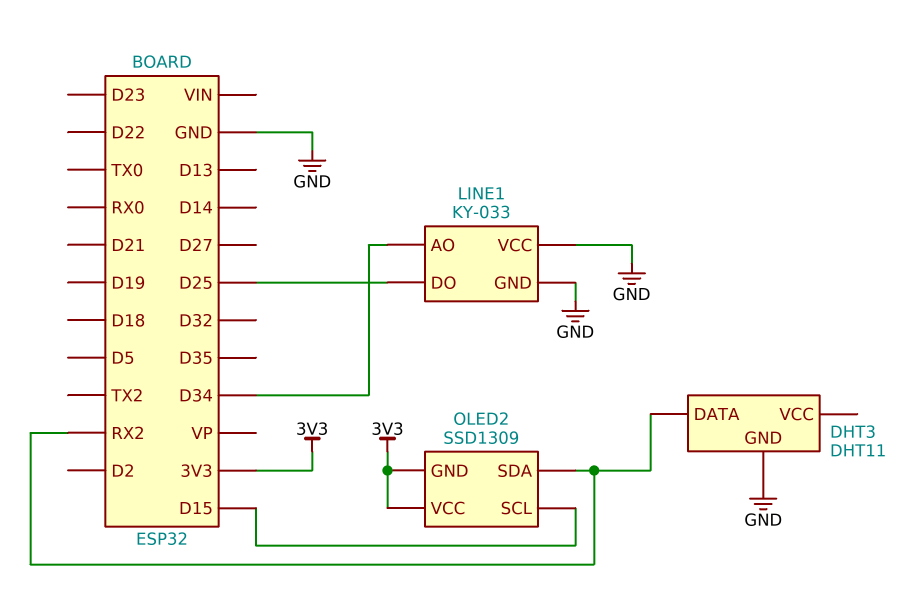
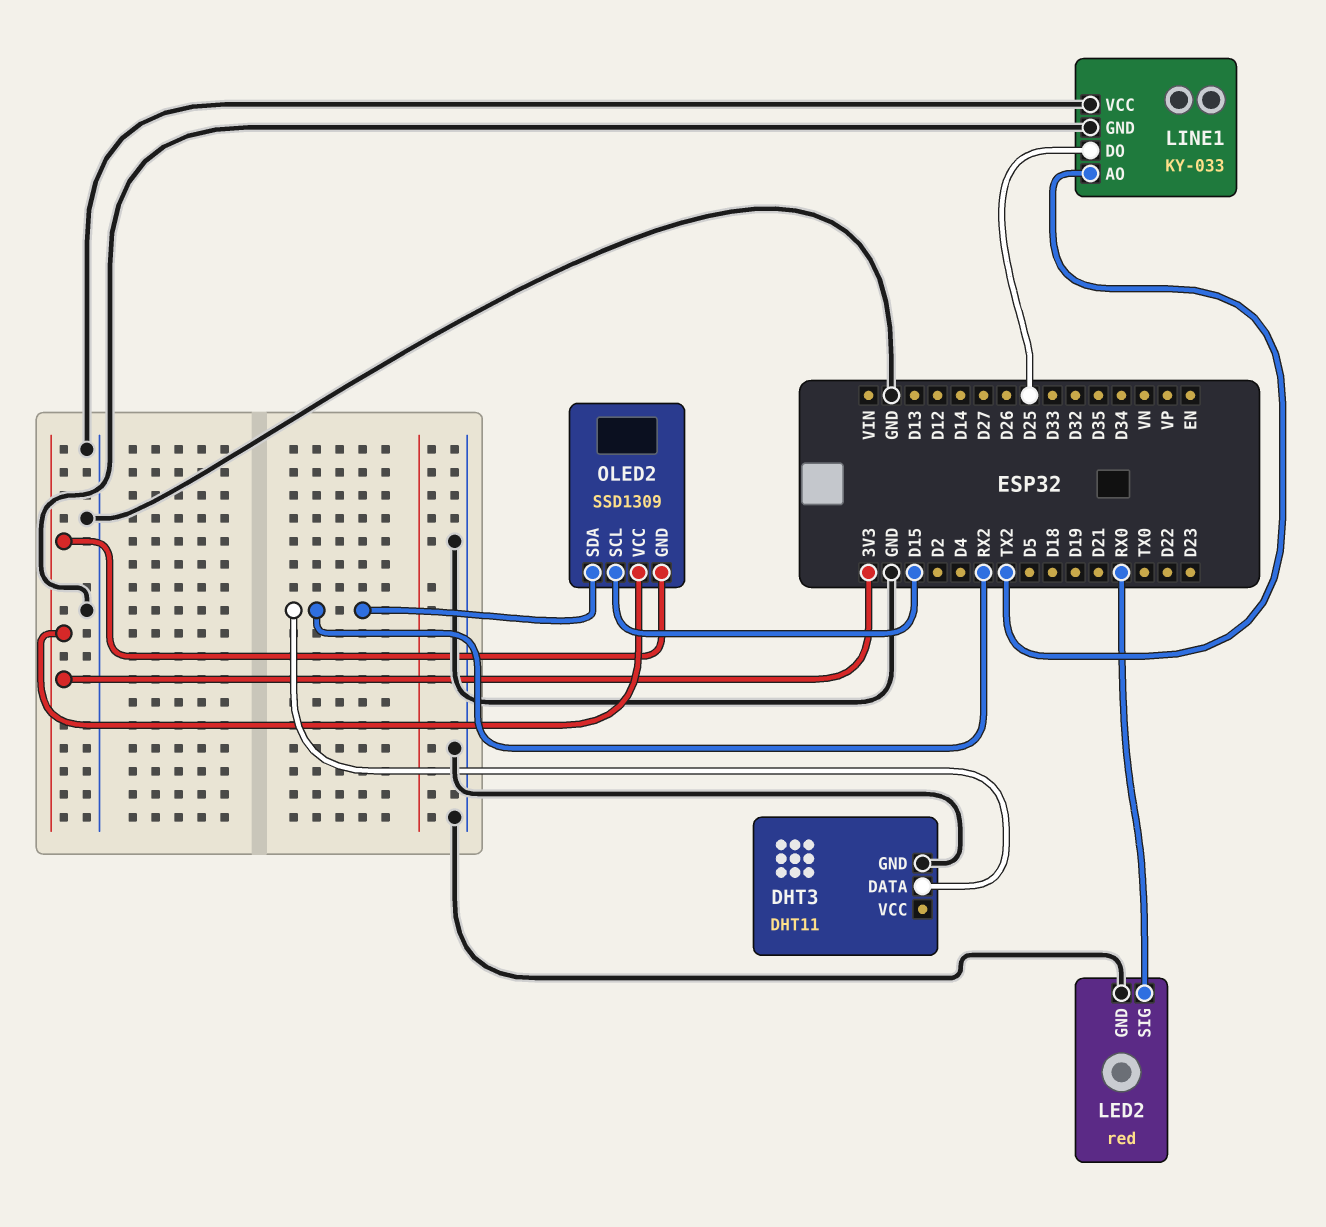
LED2: none -> red
LED2 pin GND: none -> GND
LED2 pin SIG: none -> RX0
LINE1 pin AO: D34 -> TX2

